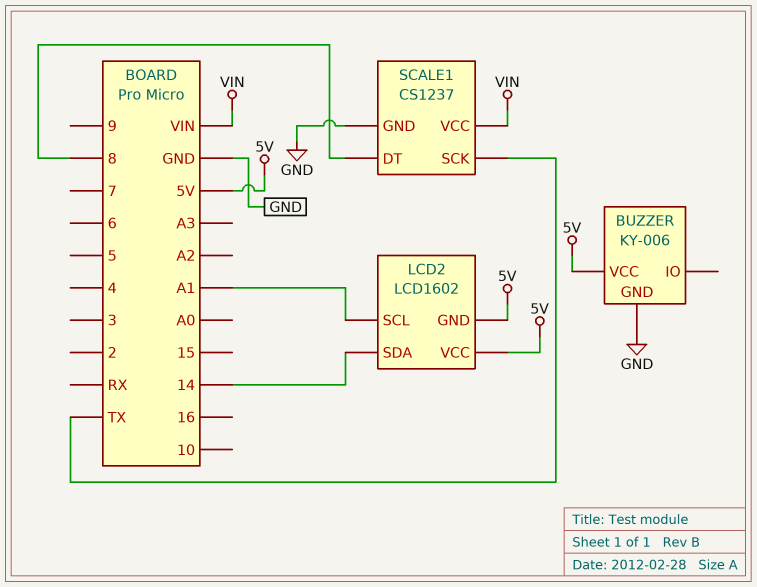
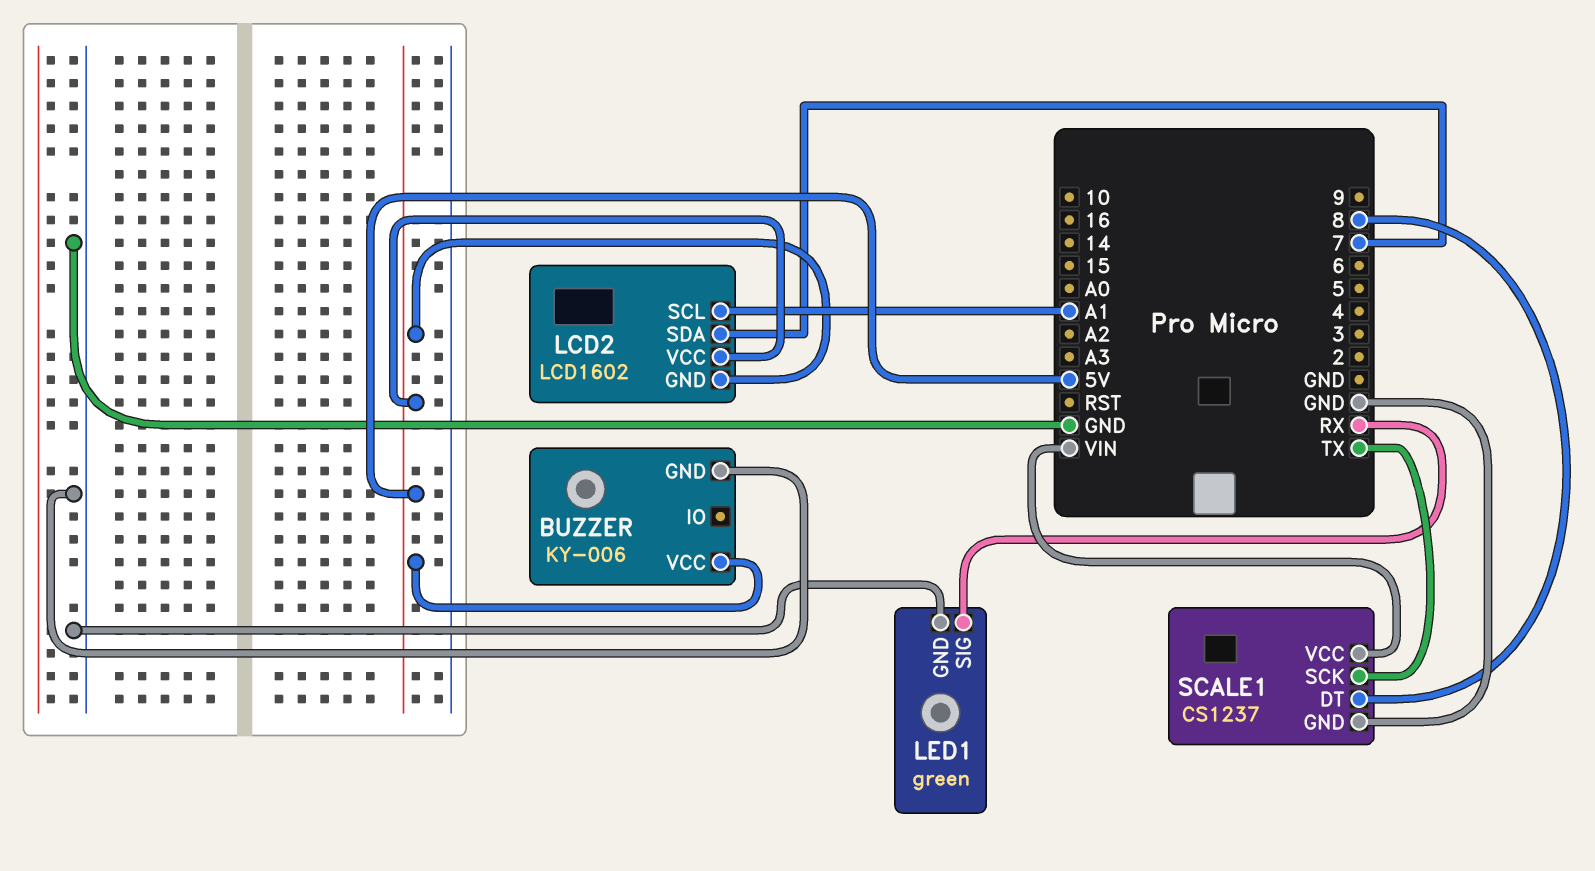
LCD2 pin SDA: 14 -> 7
LED1: none -> green
LED1 pin GND: none -> GND
LED1 pin SIG: none -> RX

